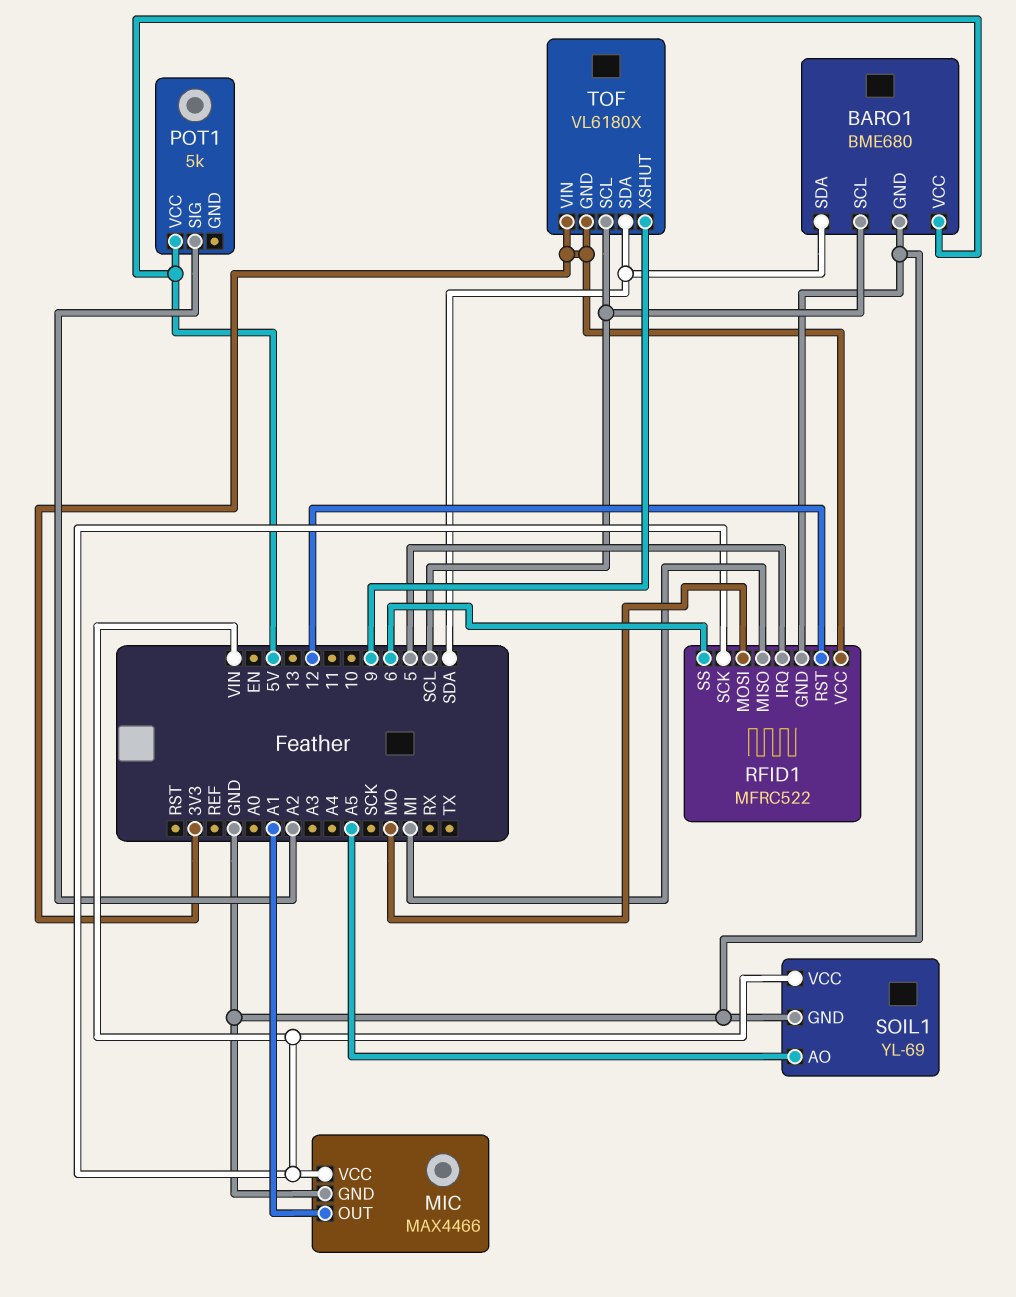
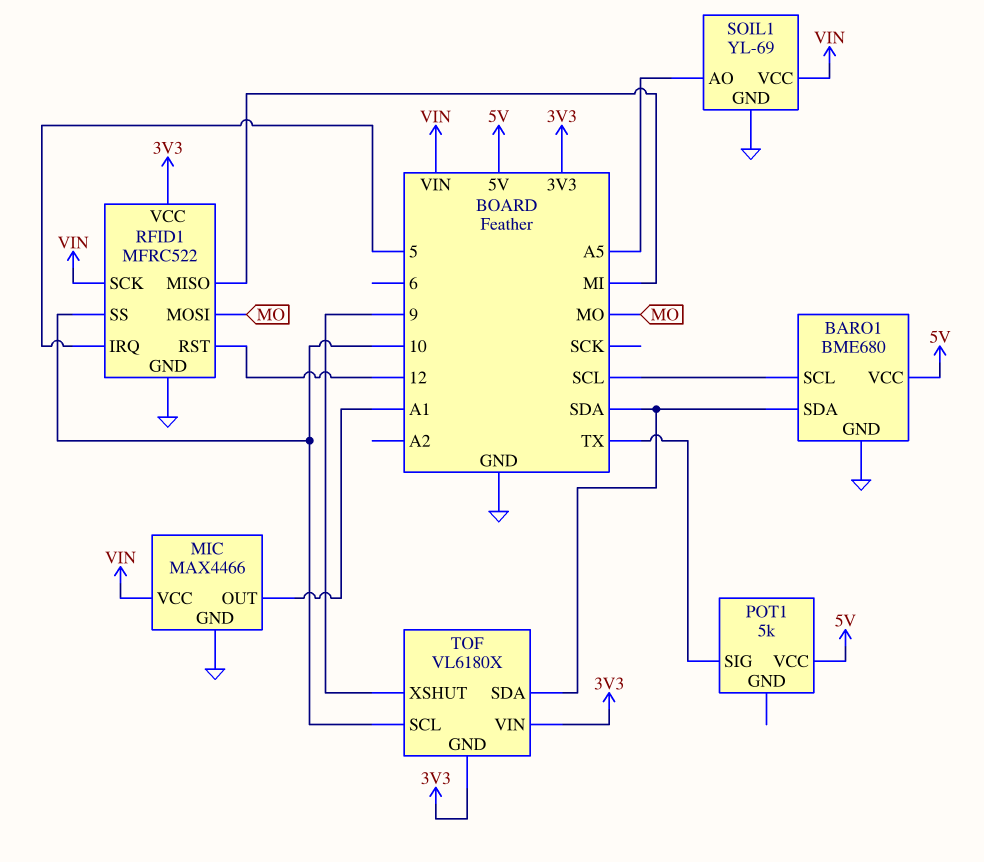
POT1 pin SIG: A2 -> TX
RFID1 pin SS: 6 -> 10
TOF pin SCL: SCL -> 10

